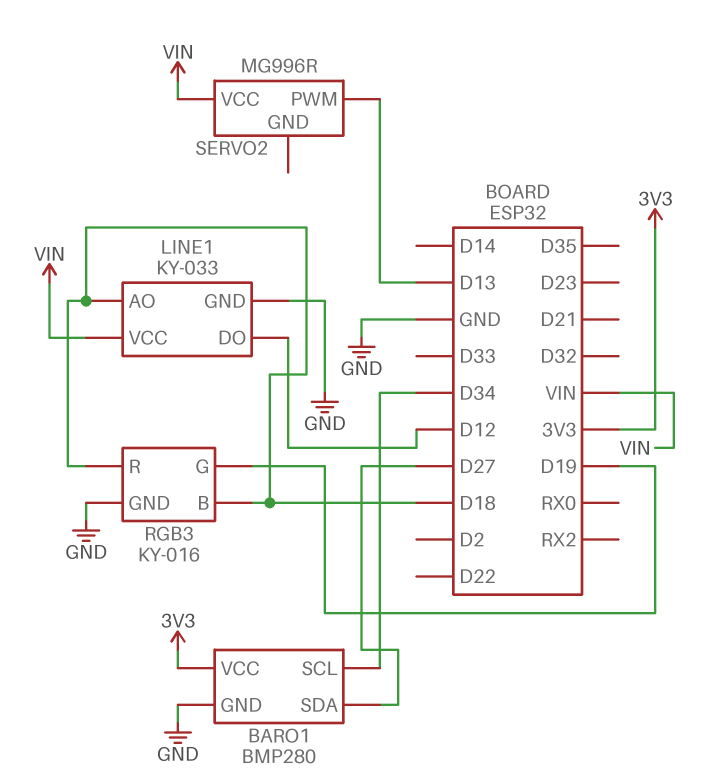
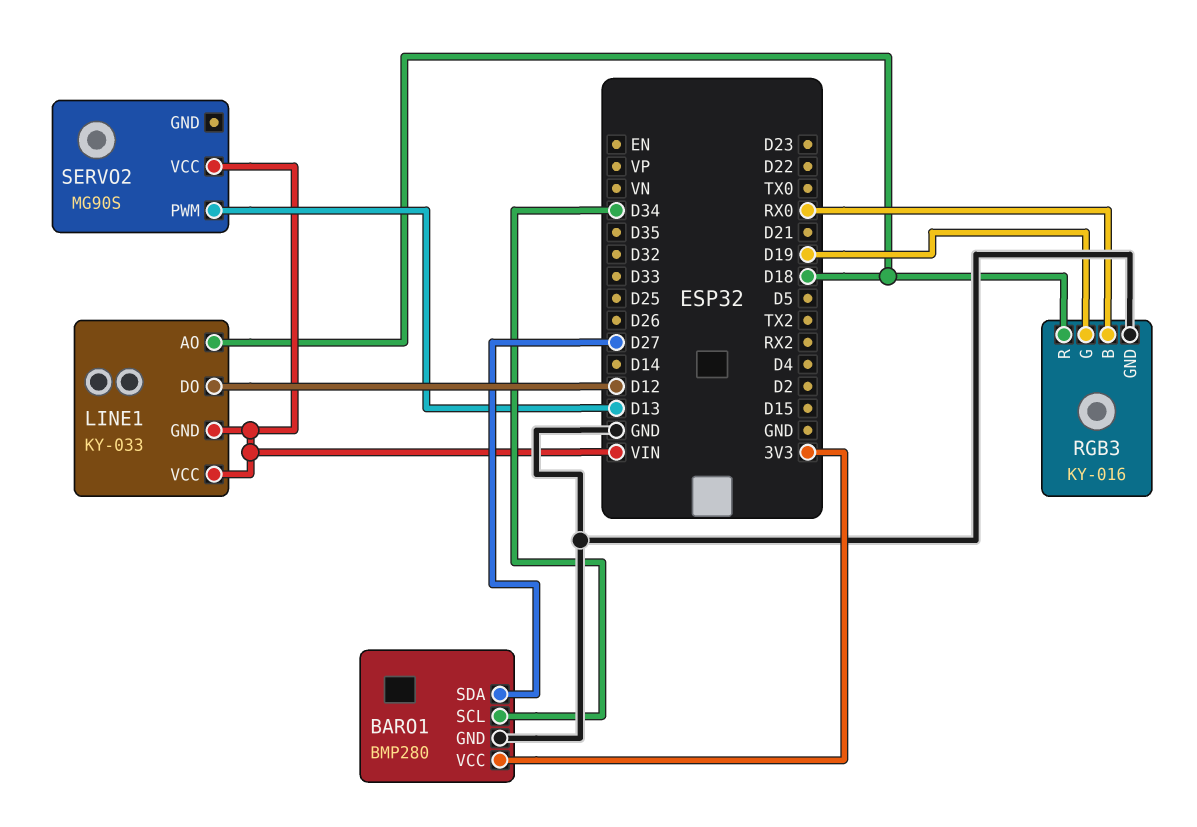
LINE1 pin GND: GND -> VIN
RGB3 pin B: D18 -> RX0
SERVO2: MG996R -> MG90S

